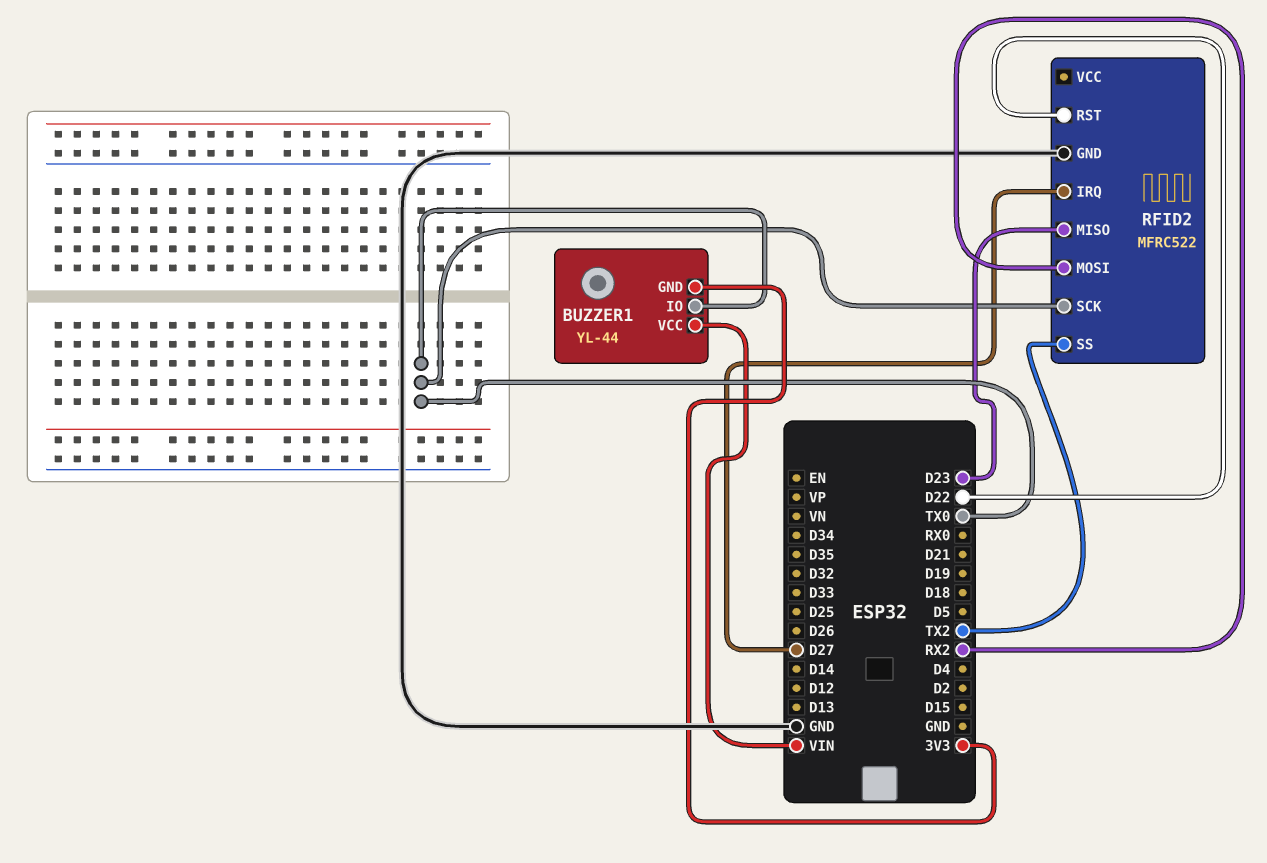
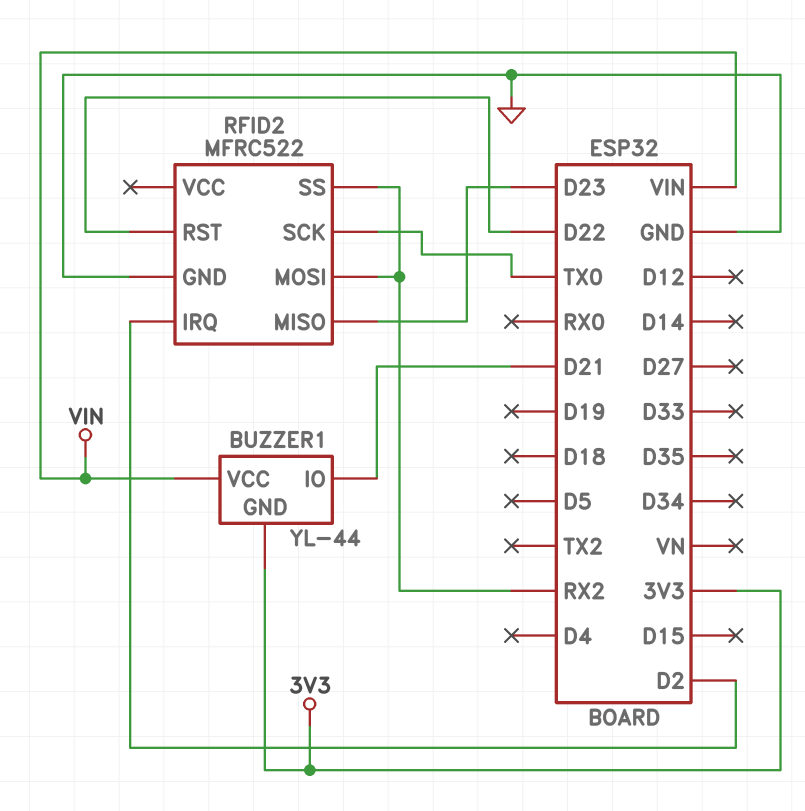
BUZZER1 pin IO: TX0 -> D21
RFID2 pin IRQ: D27 -> D2
RFID2 pin SS: TX2 -> RX2

